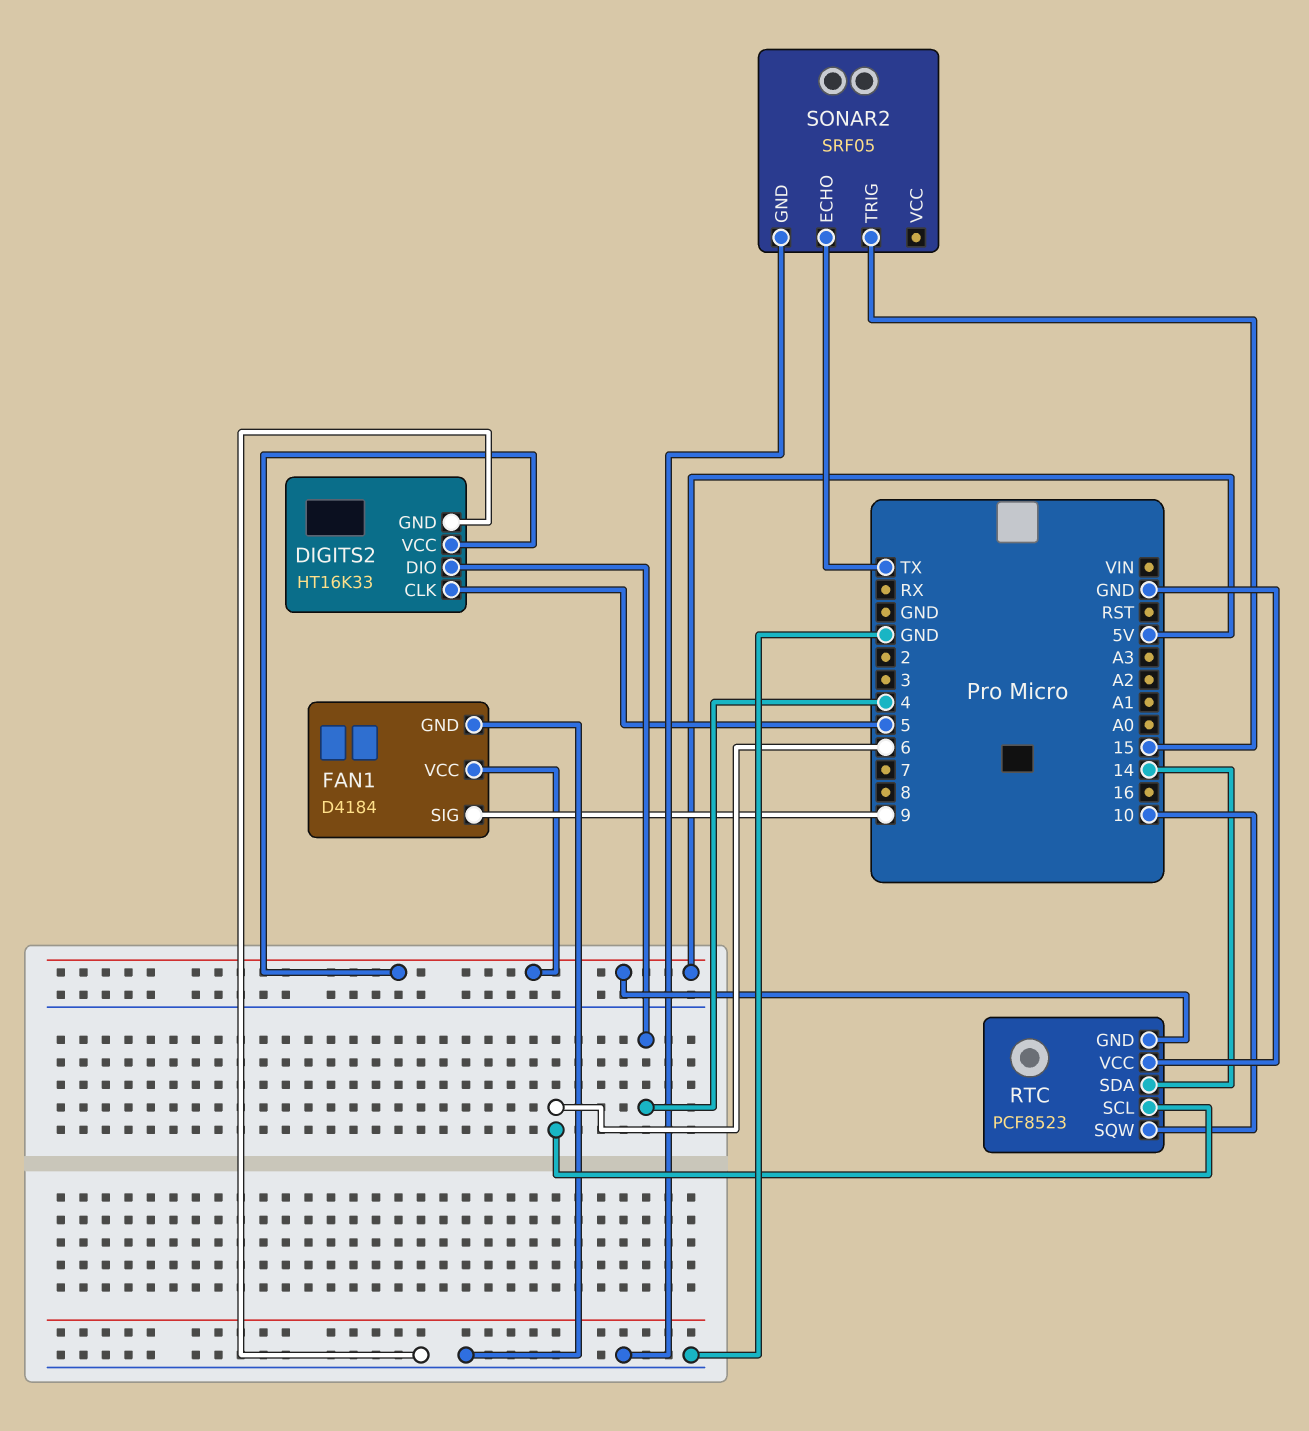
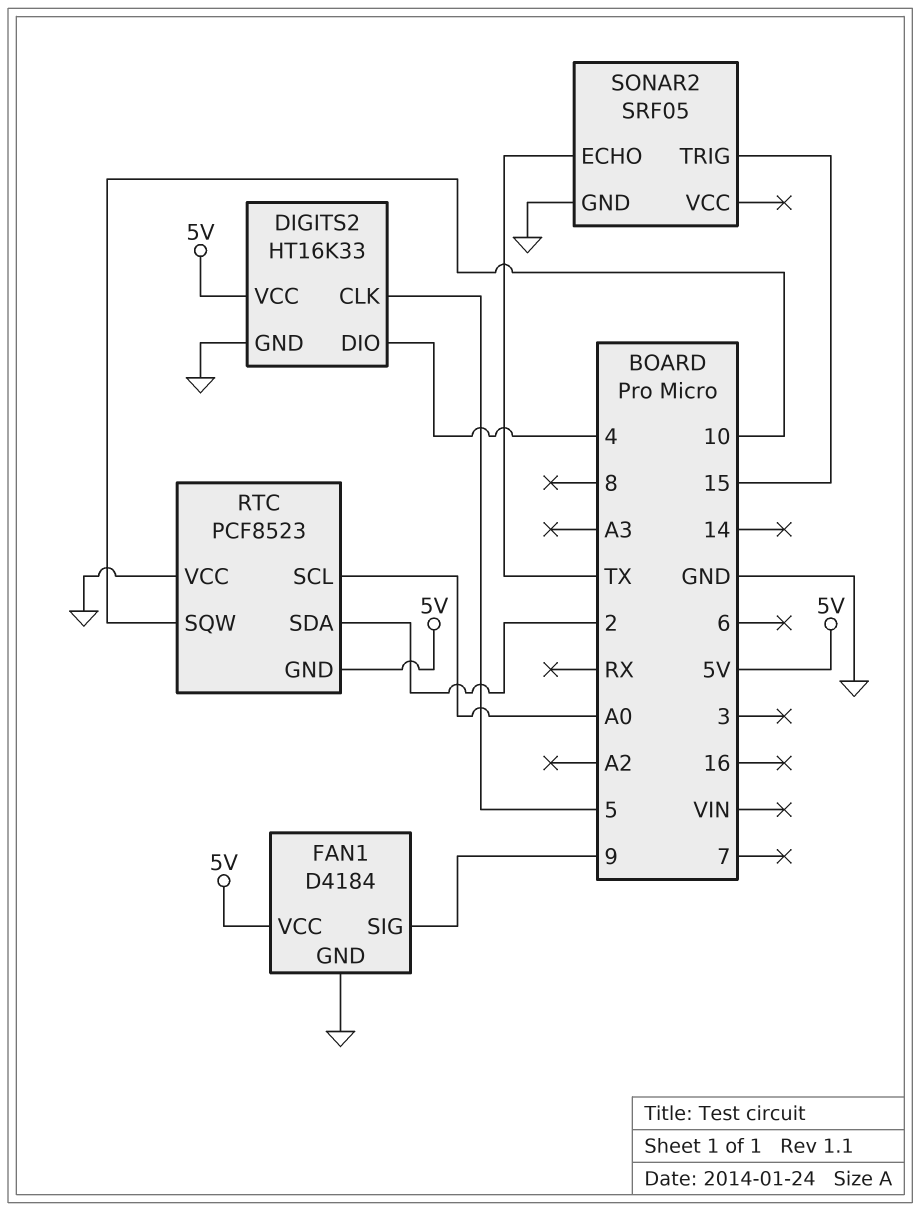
RTC pin SCL: 6 -> A0
RTC pin SDA: 14 -> 2

